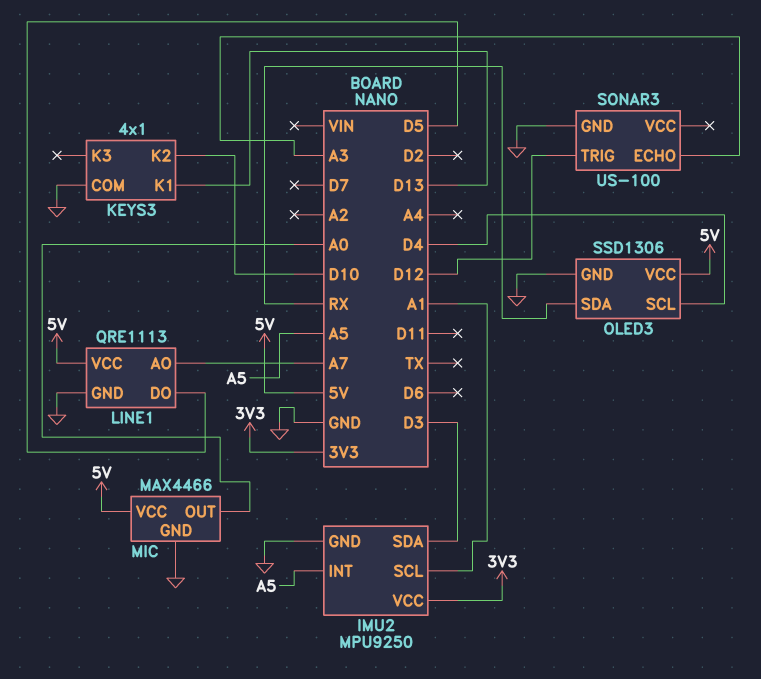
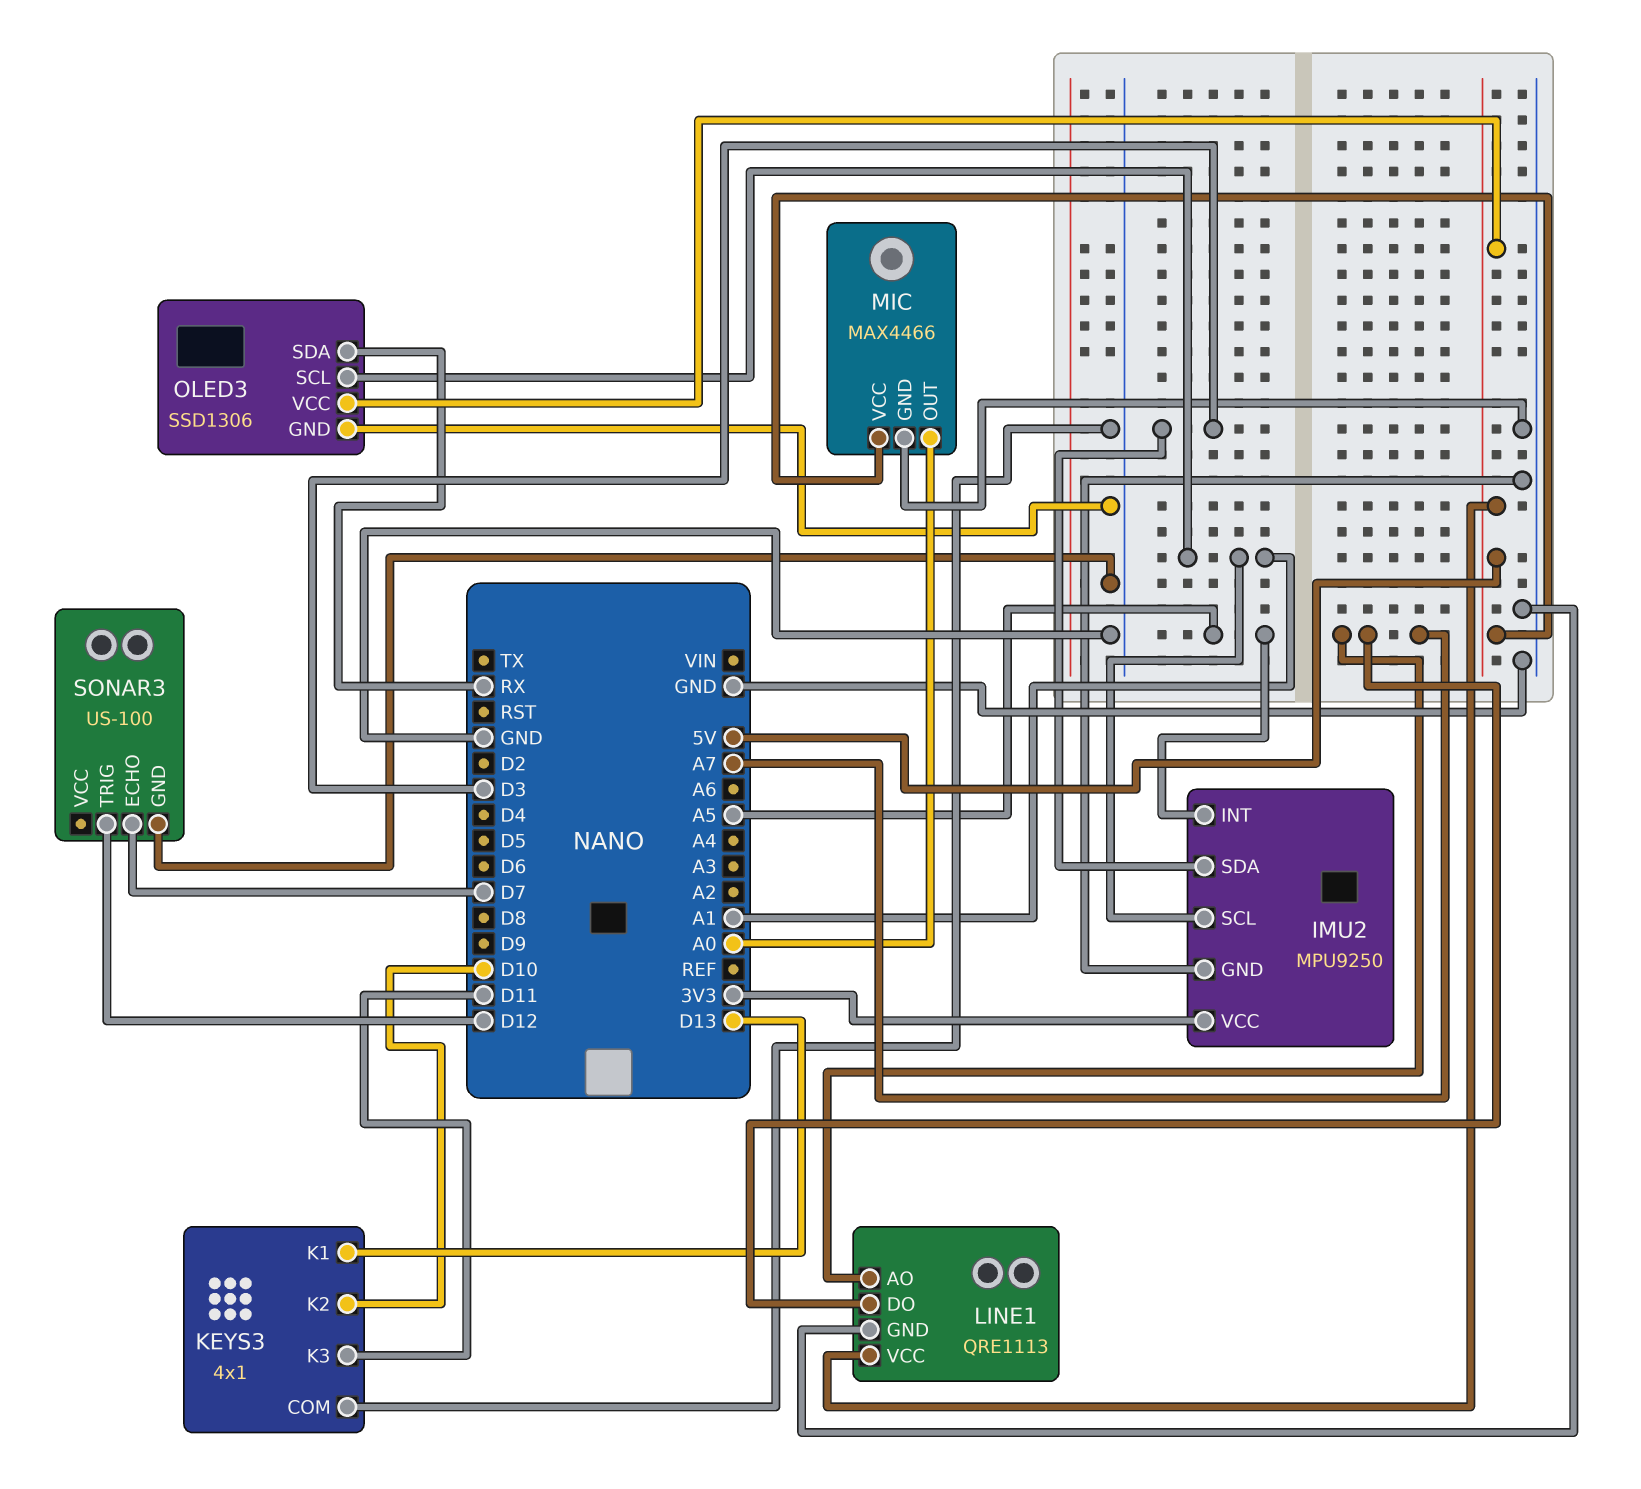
KEYS3 pin K3: none -> D11
LINE1 pin DO: D5 -> A7
OLED3 pin SCL: D4 -> A1
SONAR3 pin ECHO: A3 -> D7

